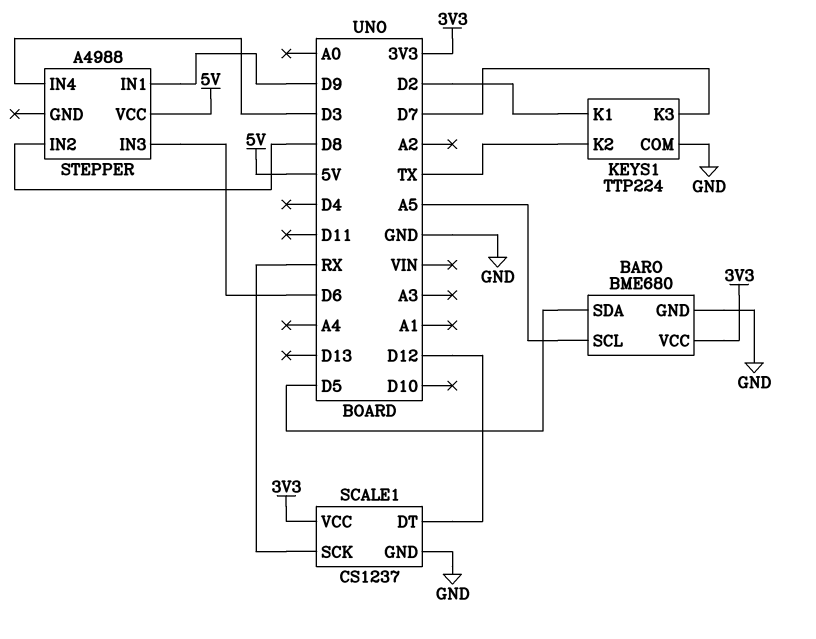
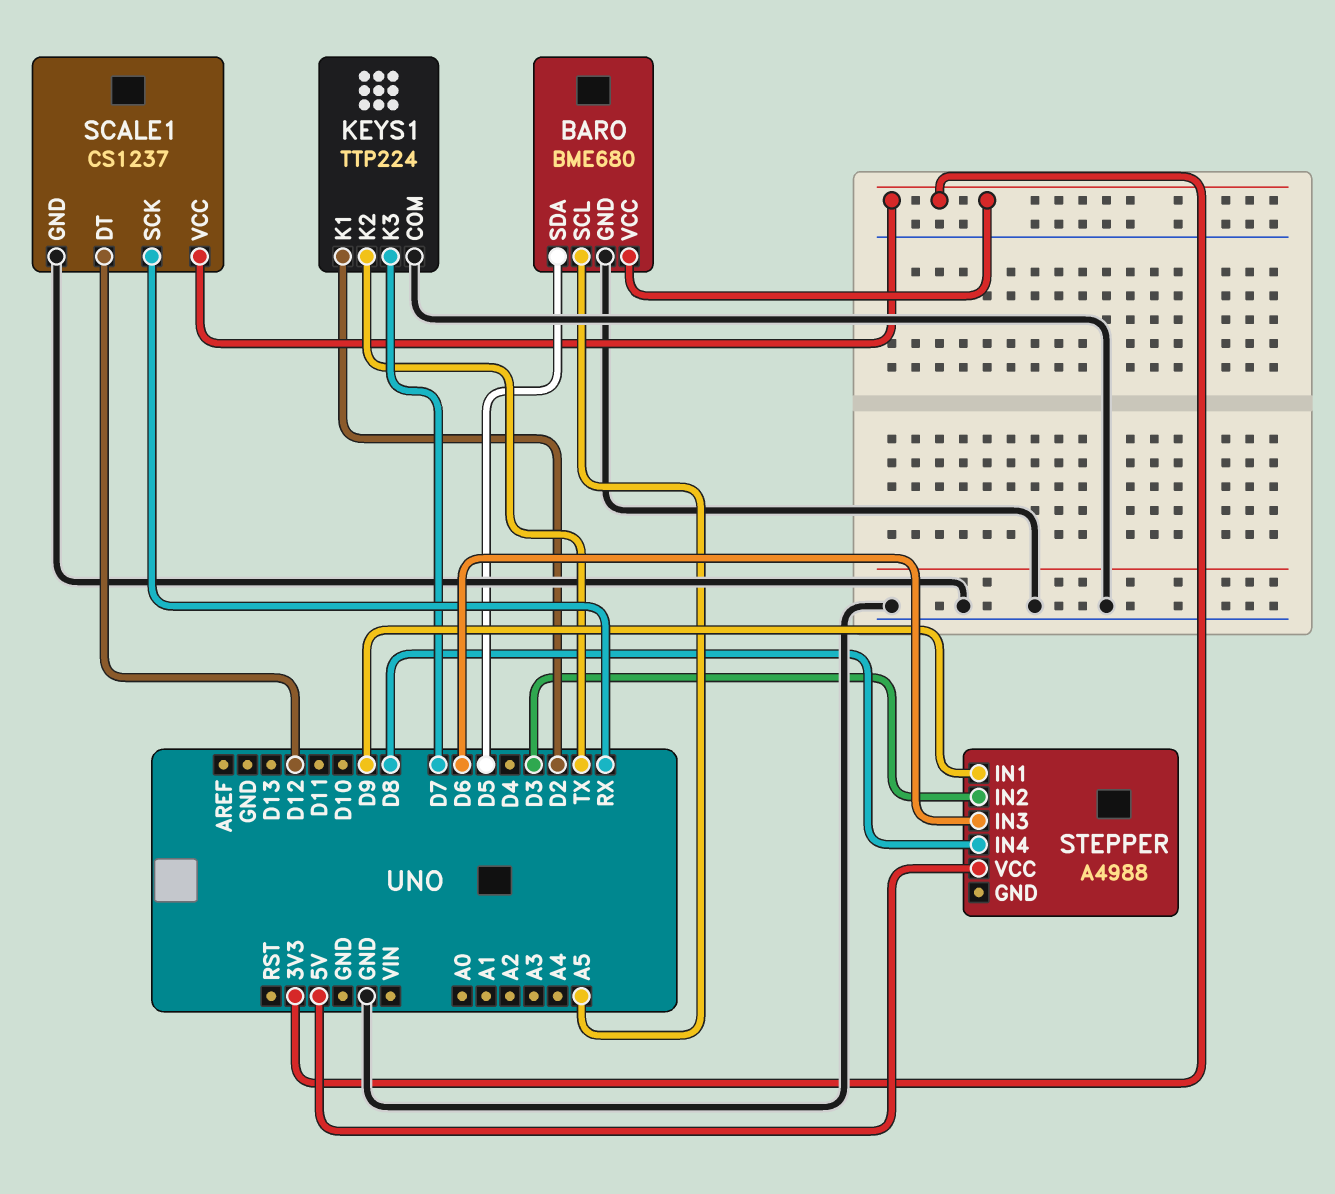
STEPPER pin IN2: D8 -> D3
STEPPER pin IN4: D3 -> D8

